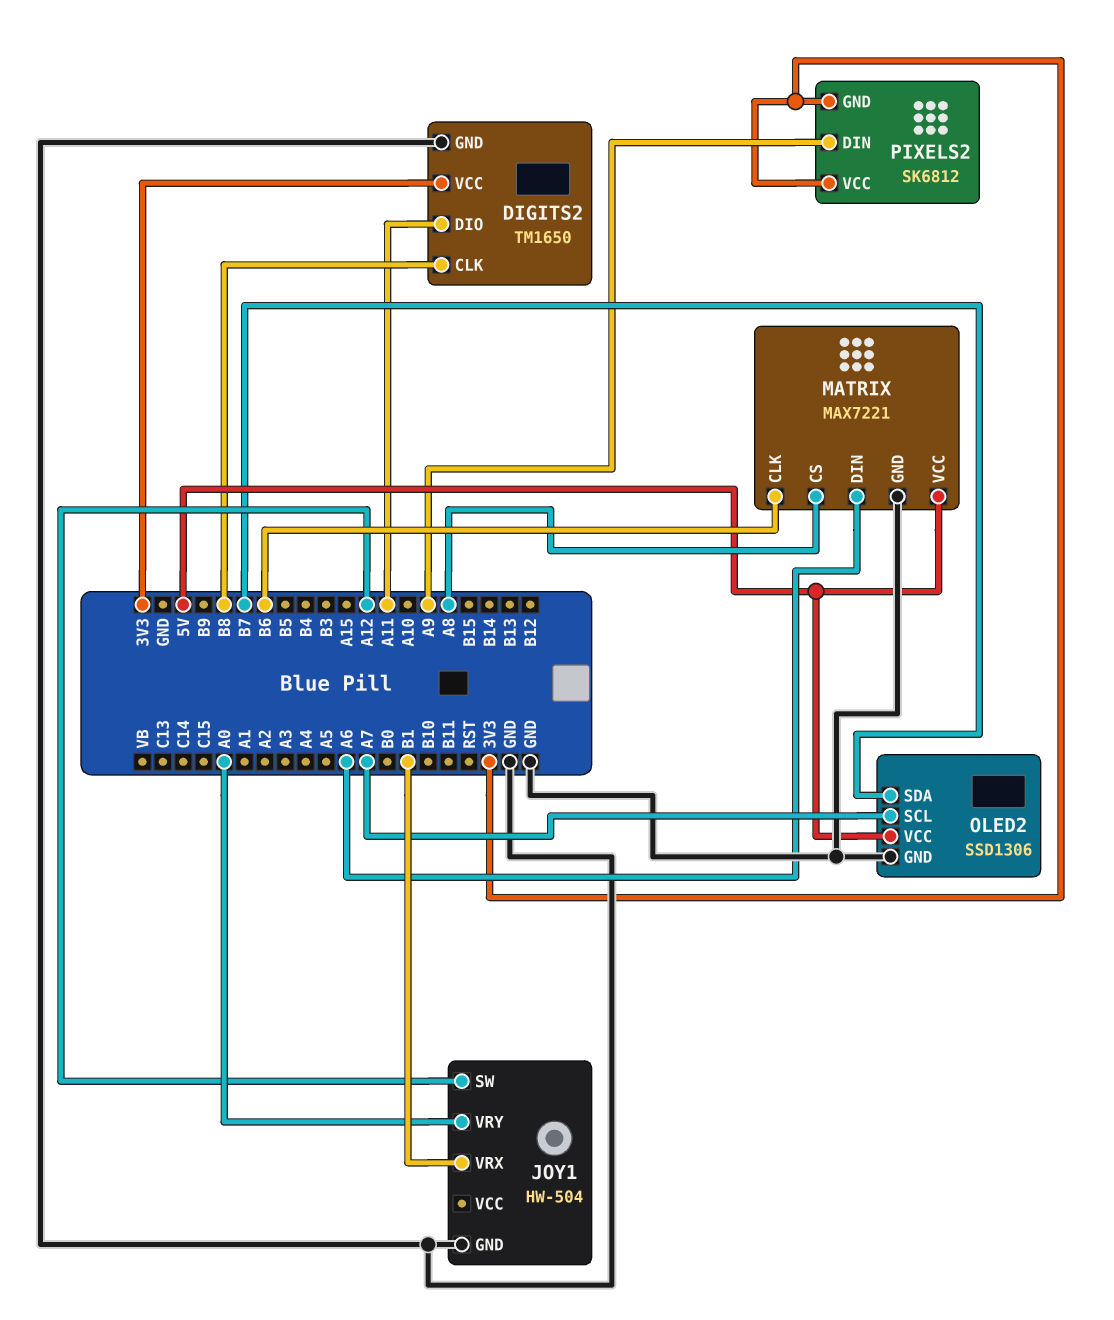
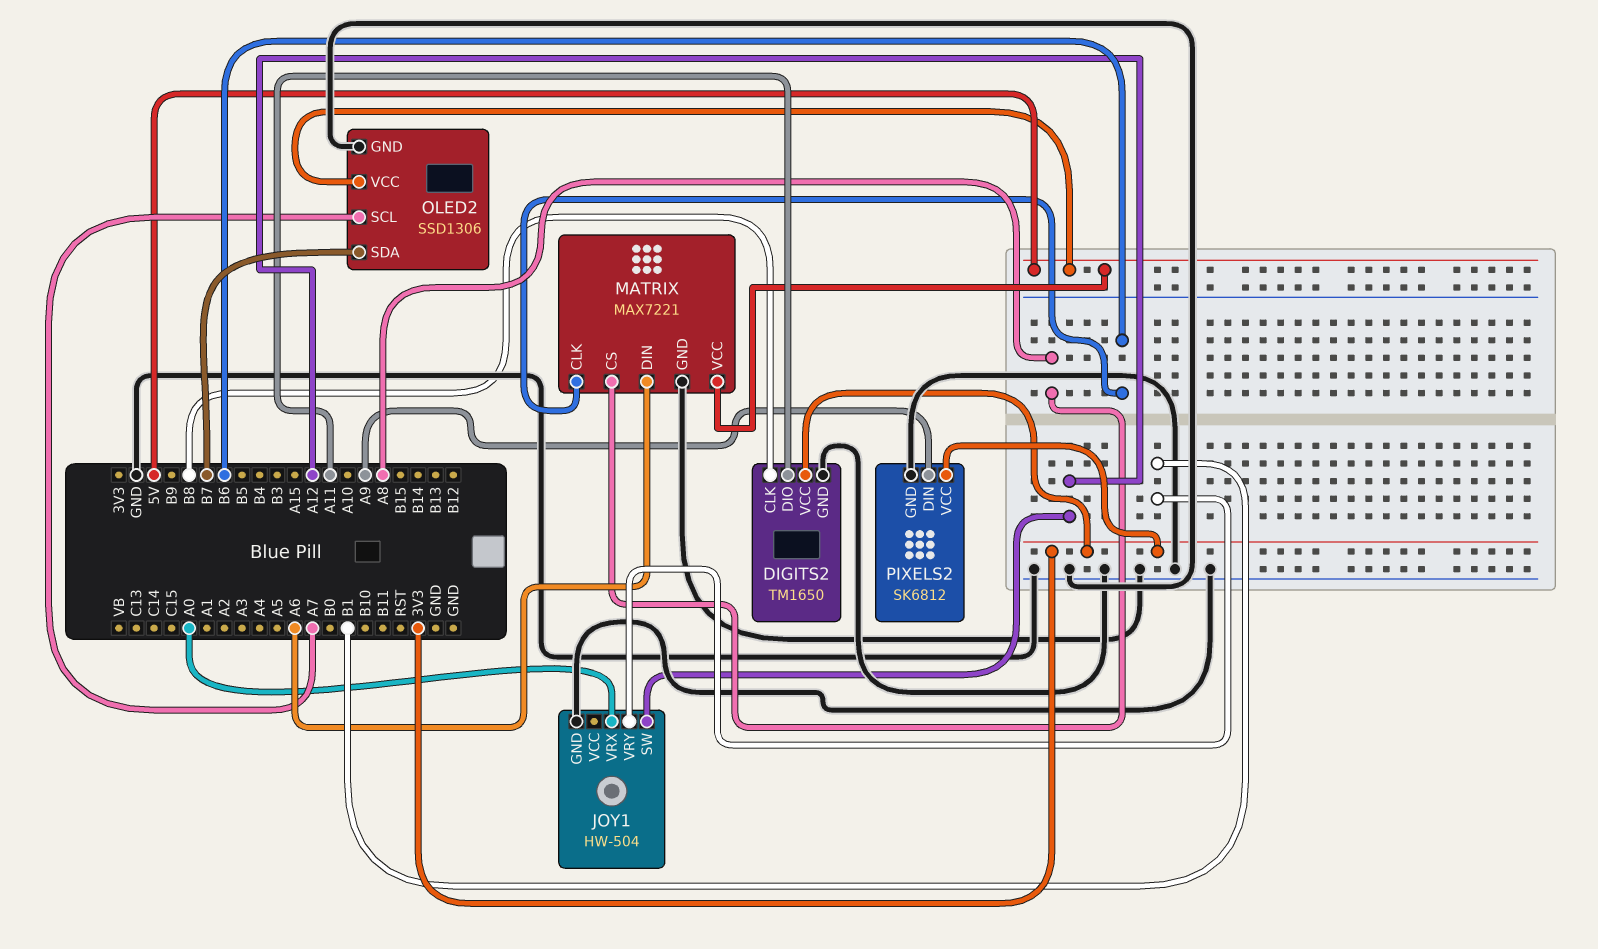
JOY1 pin VRX: B1 -> A0
JOY1 pin VRY: A0 -> B1
PIXELS2 pin GND: 3V3 -> GND

